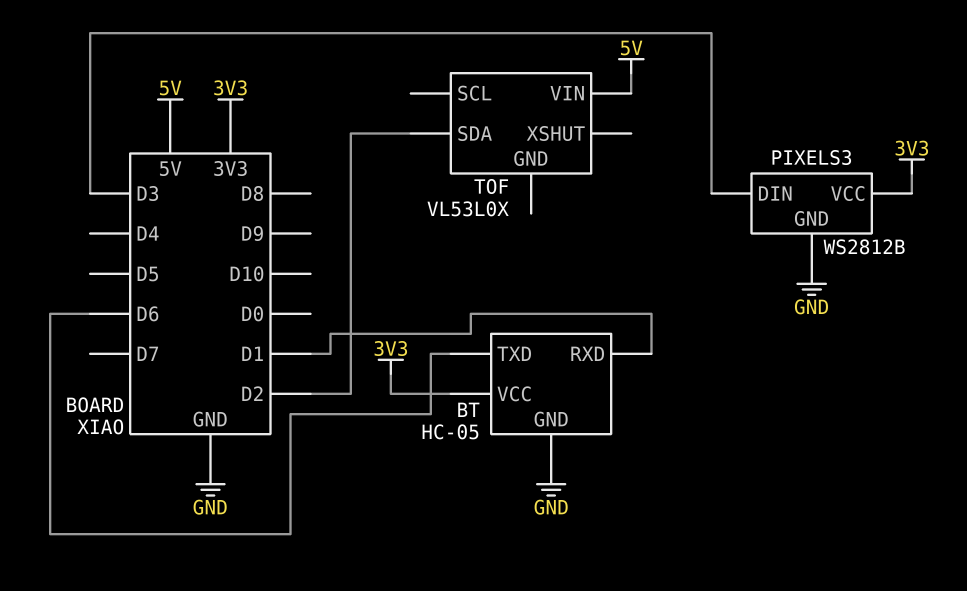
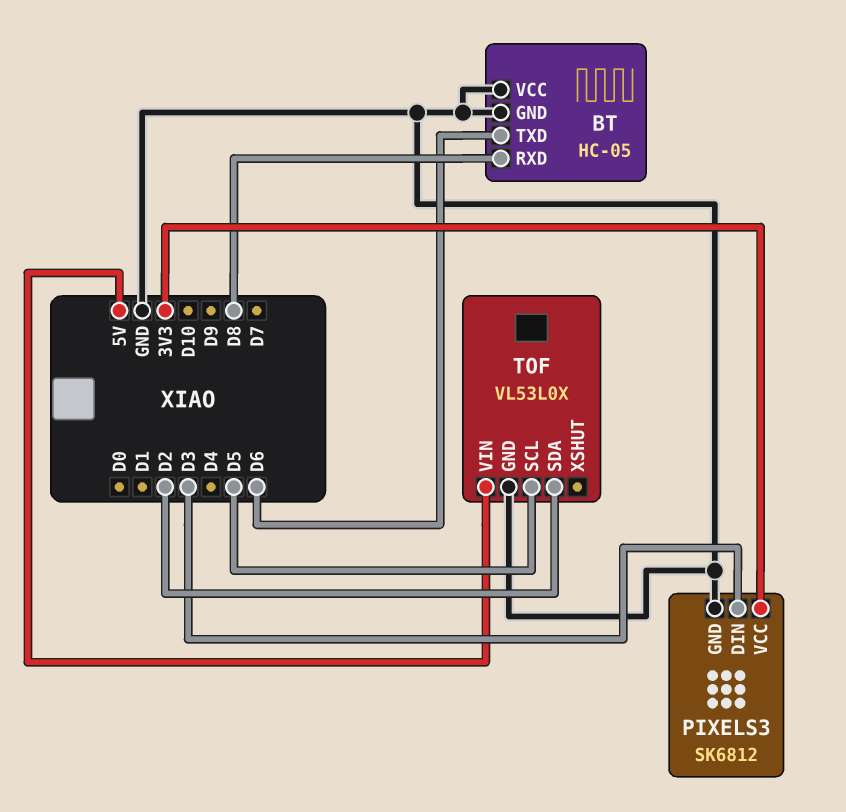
BT pin RXD: D1 -> D8
BT pin VCC: 3V3 -> GND
PIXELS3: WS2812B -> SK6812
TOF pin GND: none -> GND
TOF pin SCL: none -> D5

